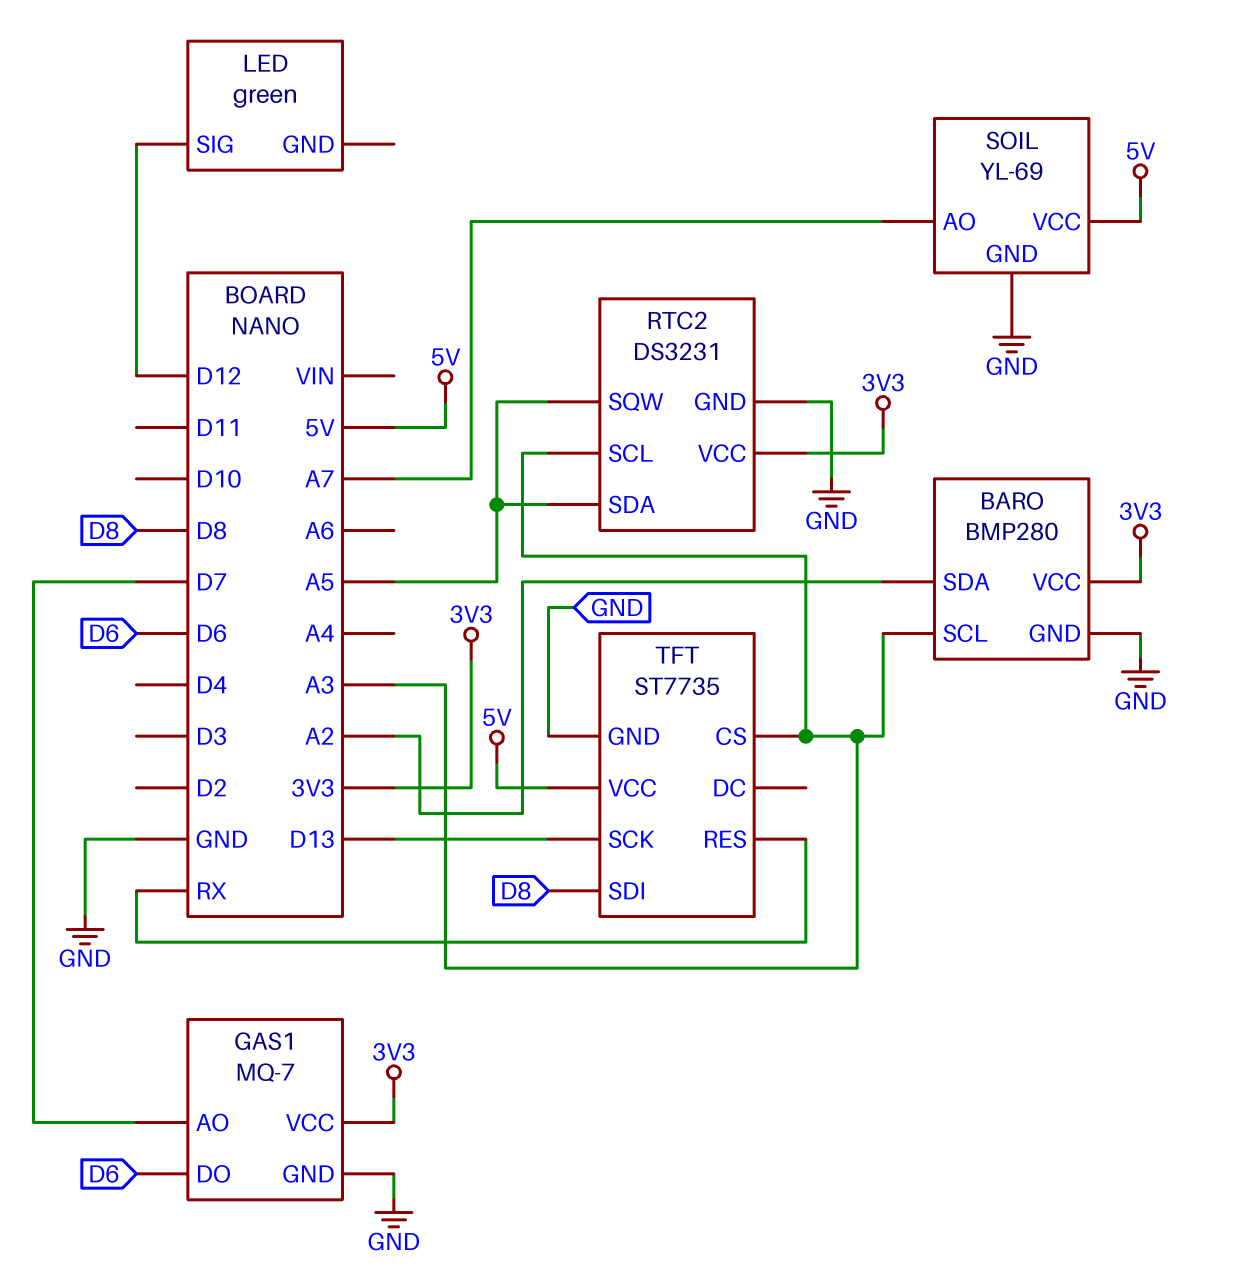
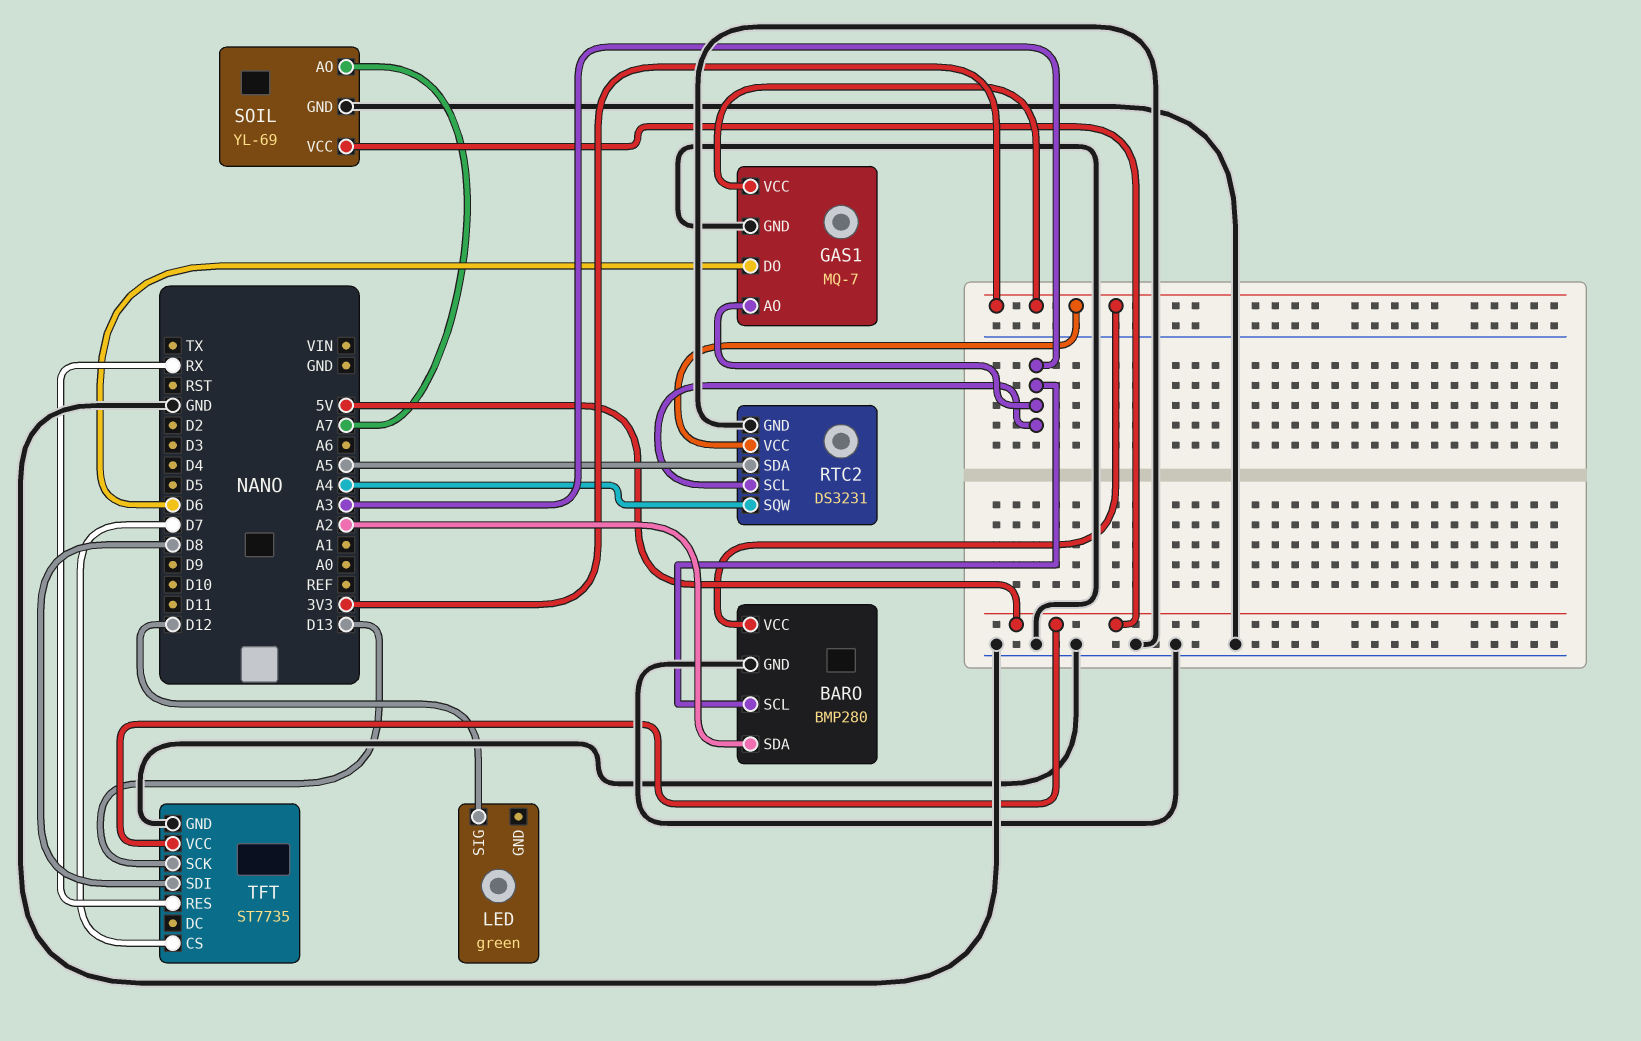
GAS1 pin AO: D7 -> A3
RTC2 pin SQW: A5 -> A4
TFT pin CS: A3 -> D7

